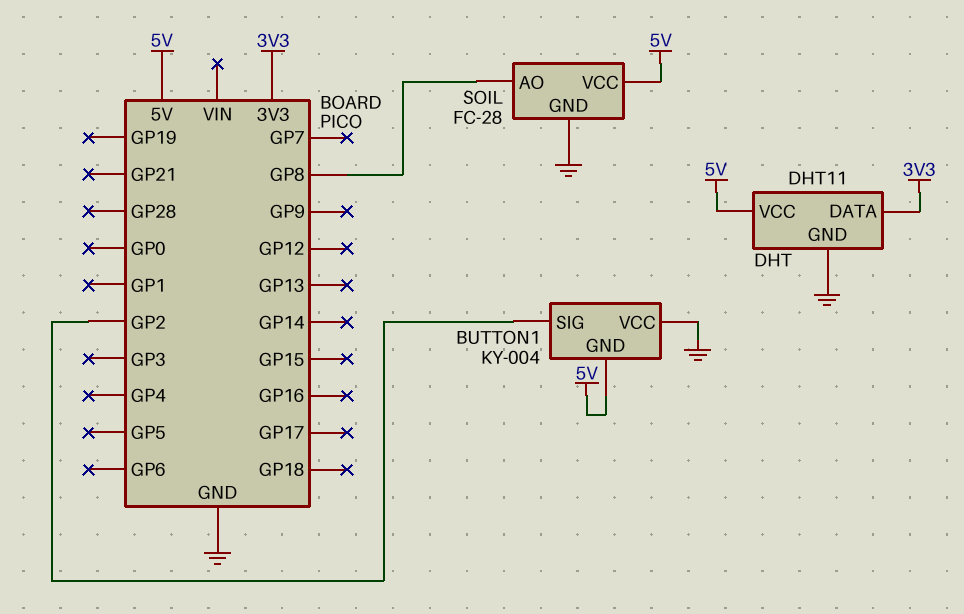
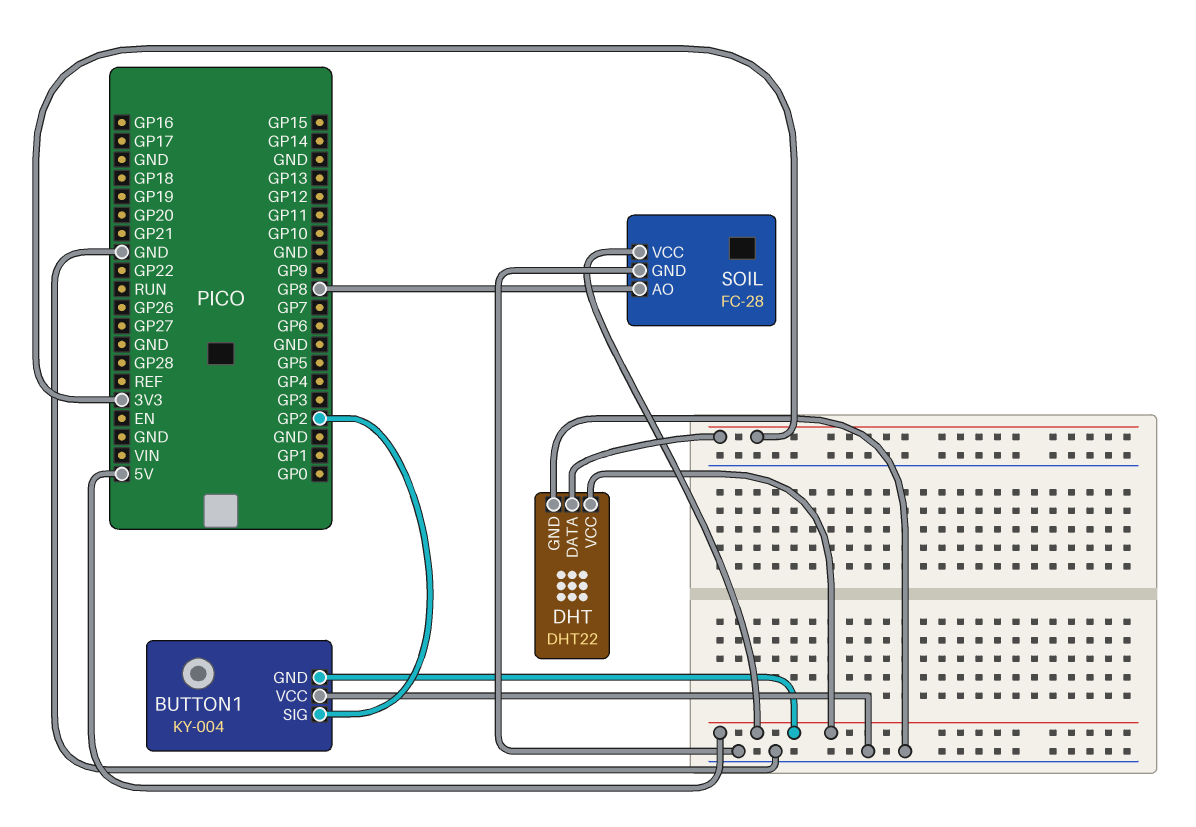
DHT: DHT11 -> DHT22

